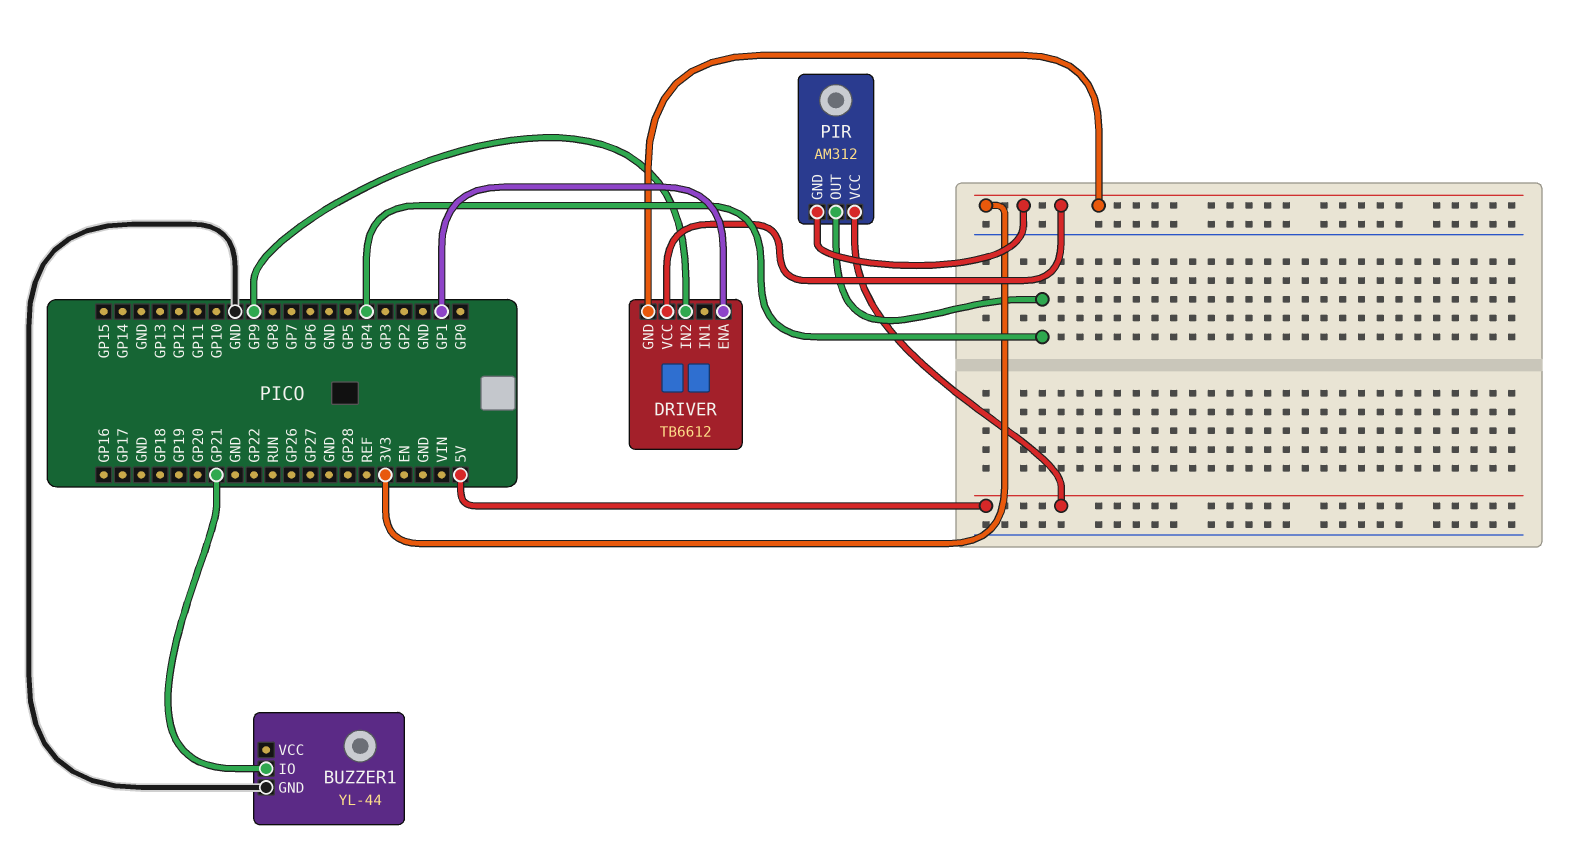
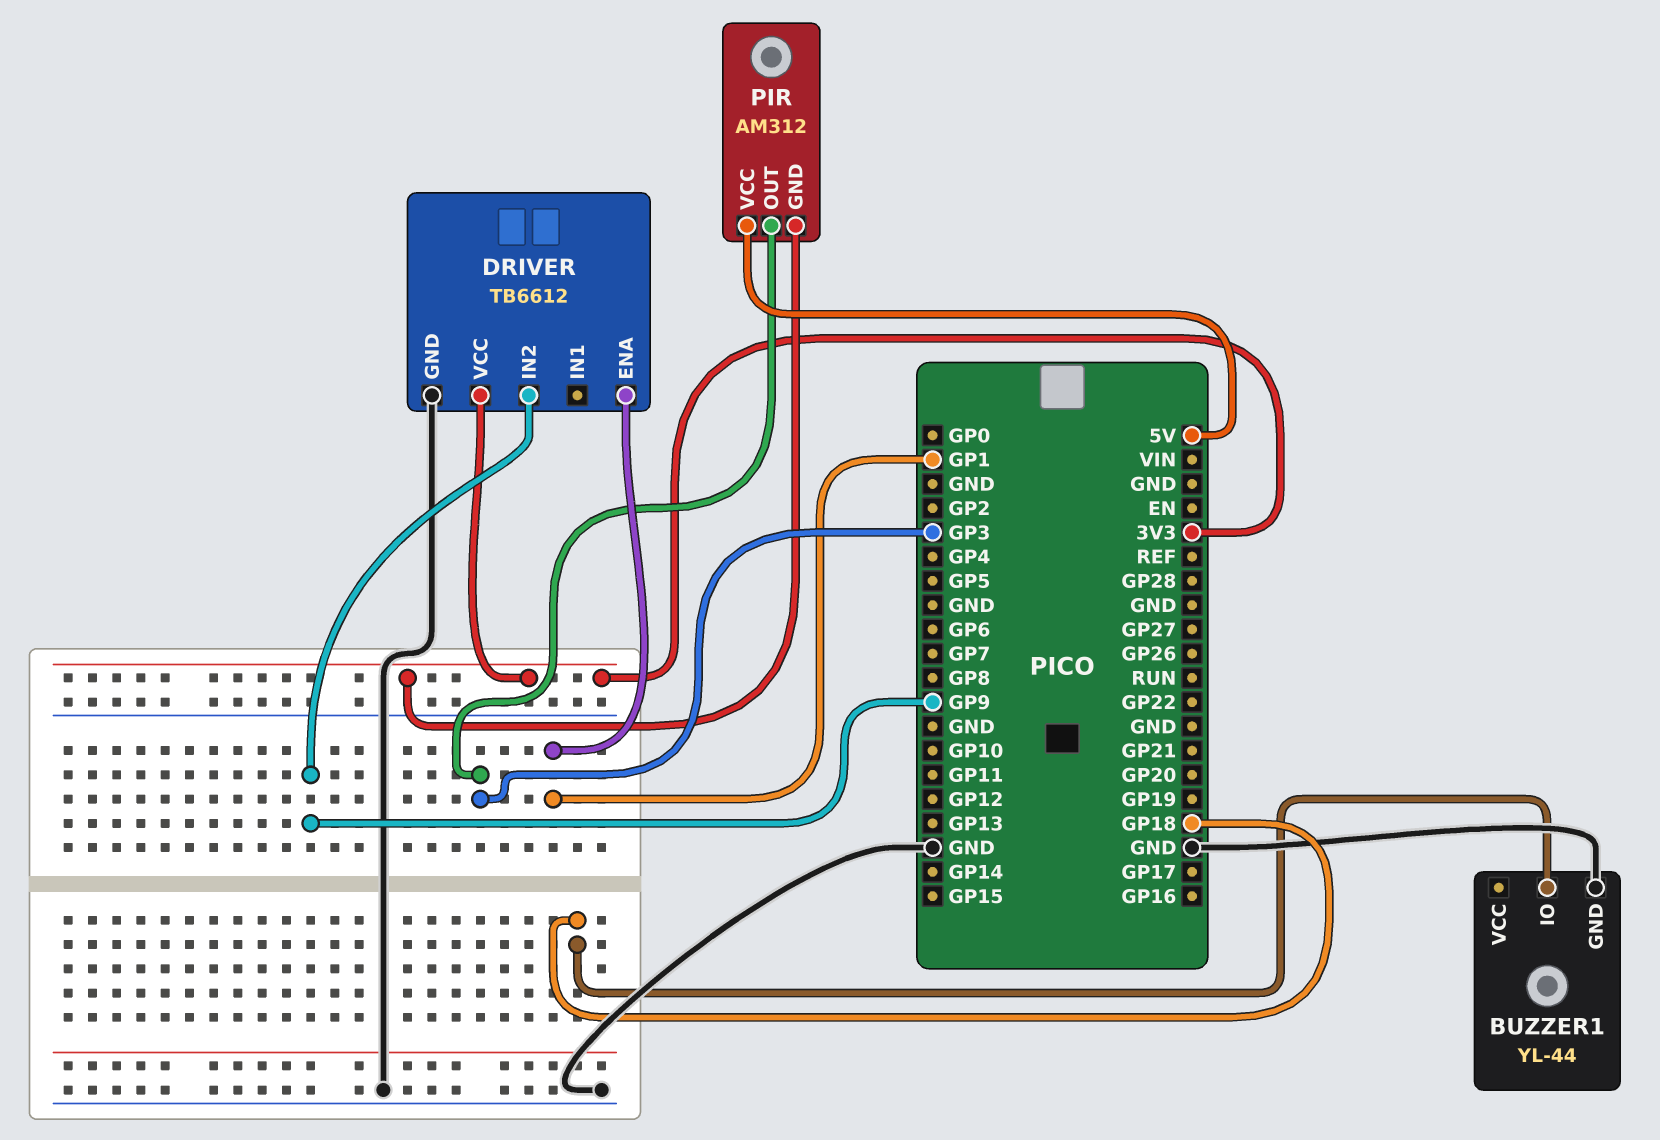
BUZZER1 pin IO: GP21 -> GP18
DRIVER pin GND: 3V3 -> GND
PIR pin OUT: GP4 -> GP3

